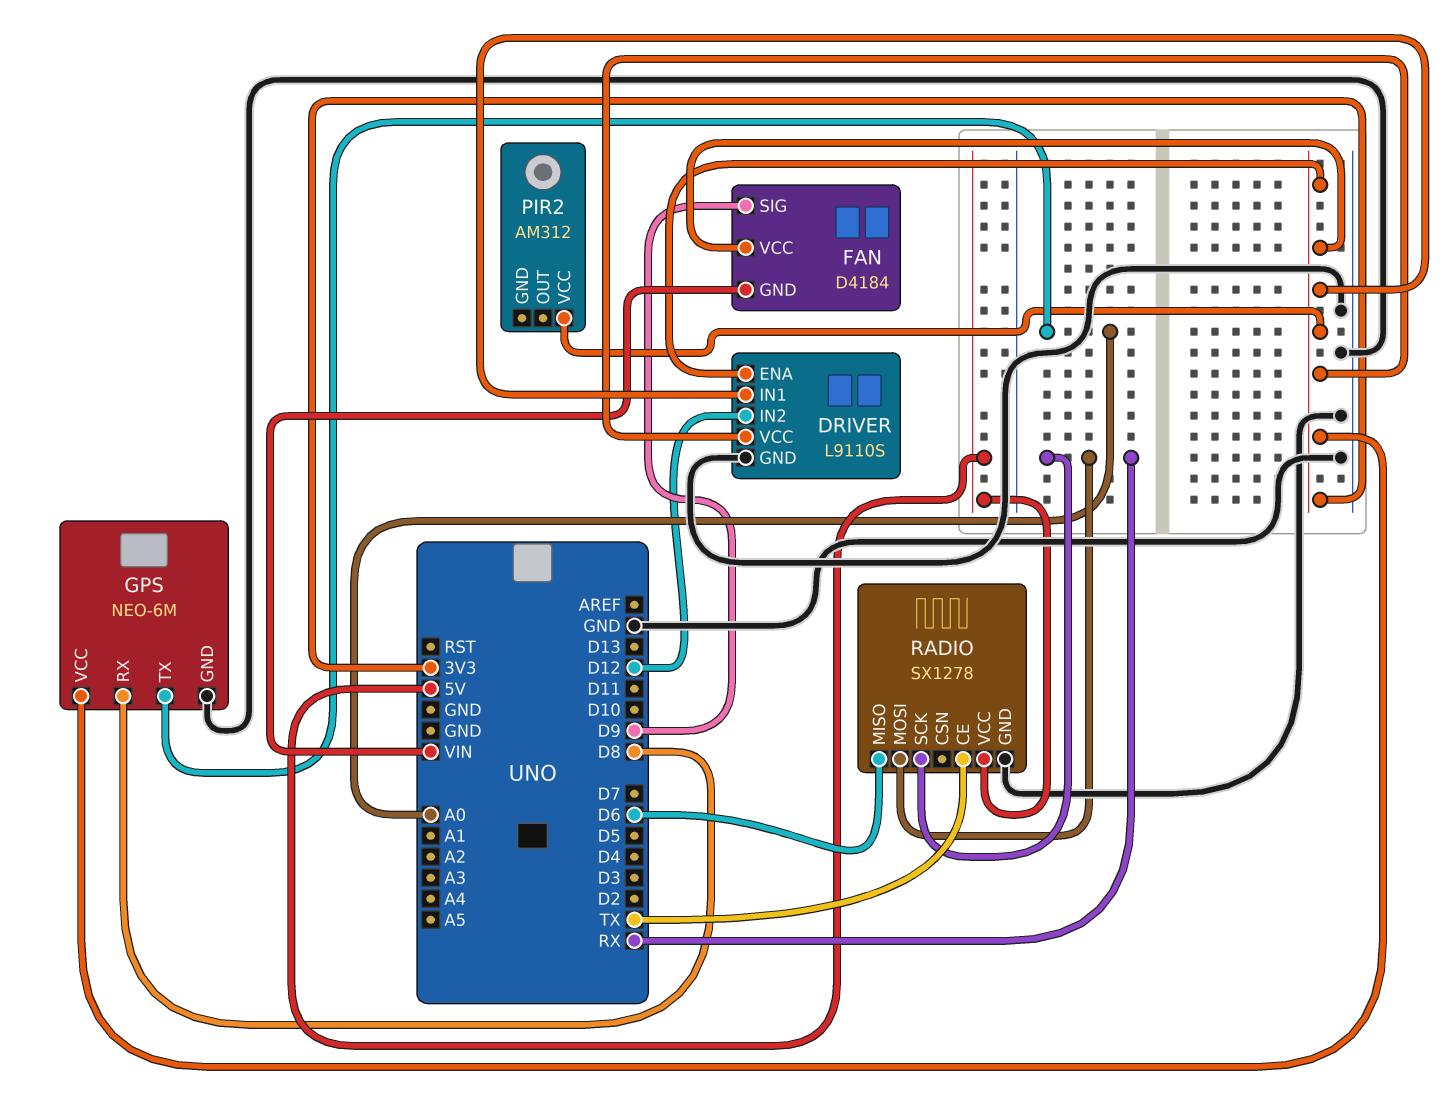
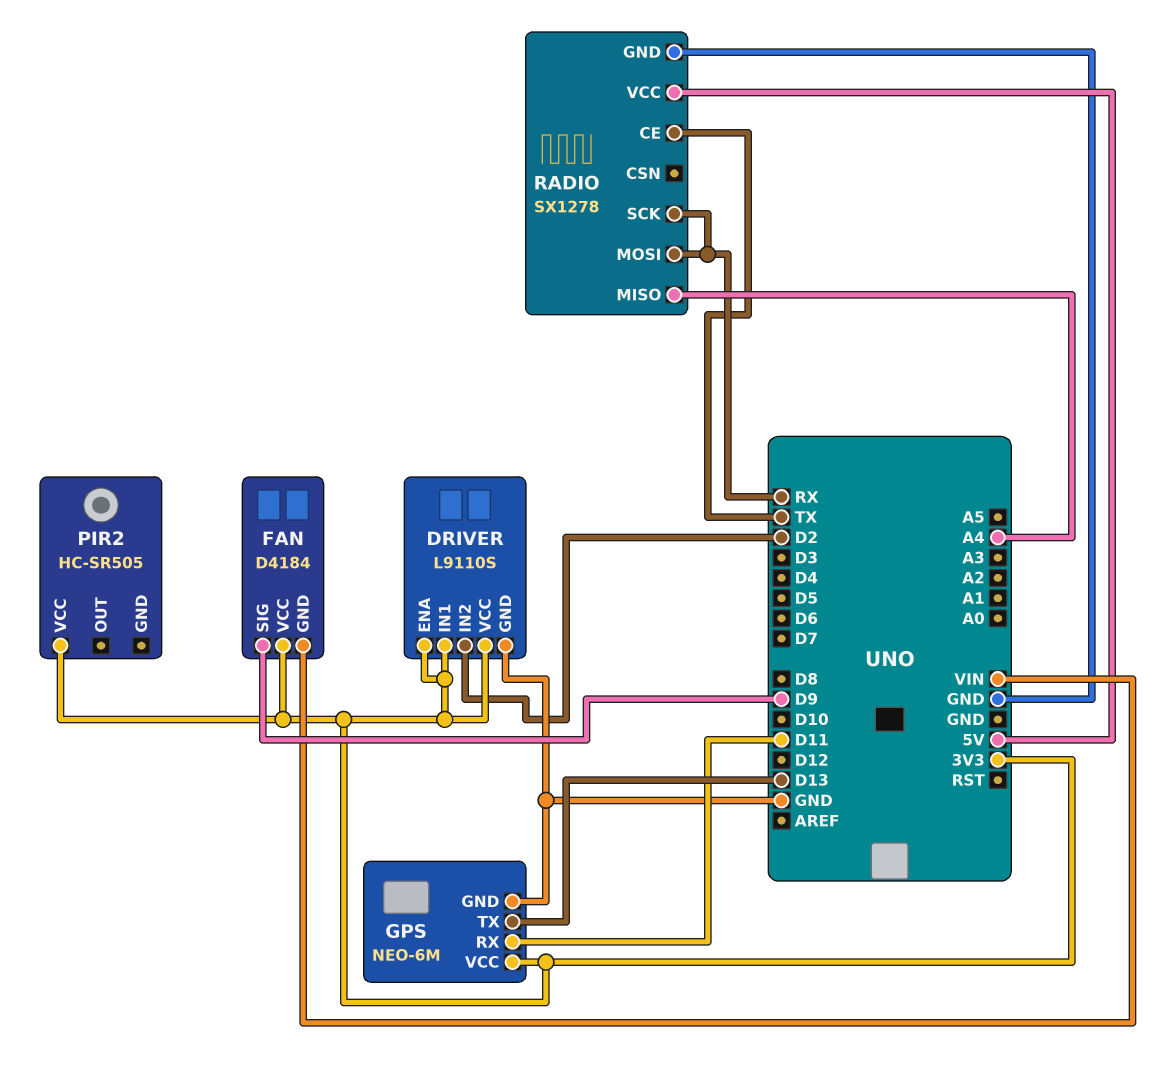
DRIVER pin IN2: D12 -> D2
GPS pin RX: D8 -> D11
GPS pin TX: A0 -> D13
PIR2: AM312 -> HC-SR505
RADIO pin MISO: D6 -> A4

